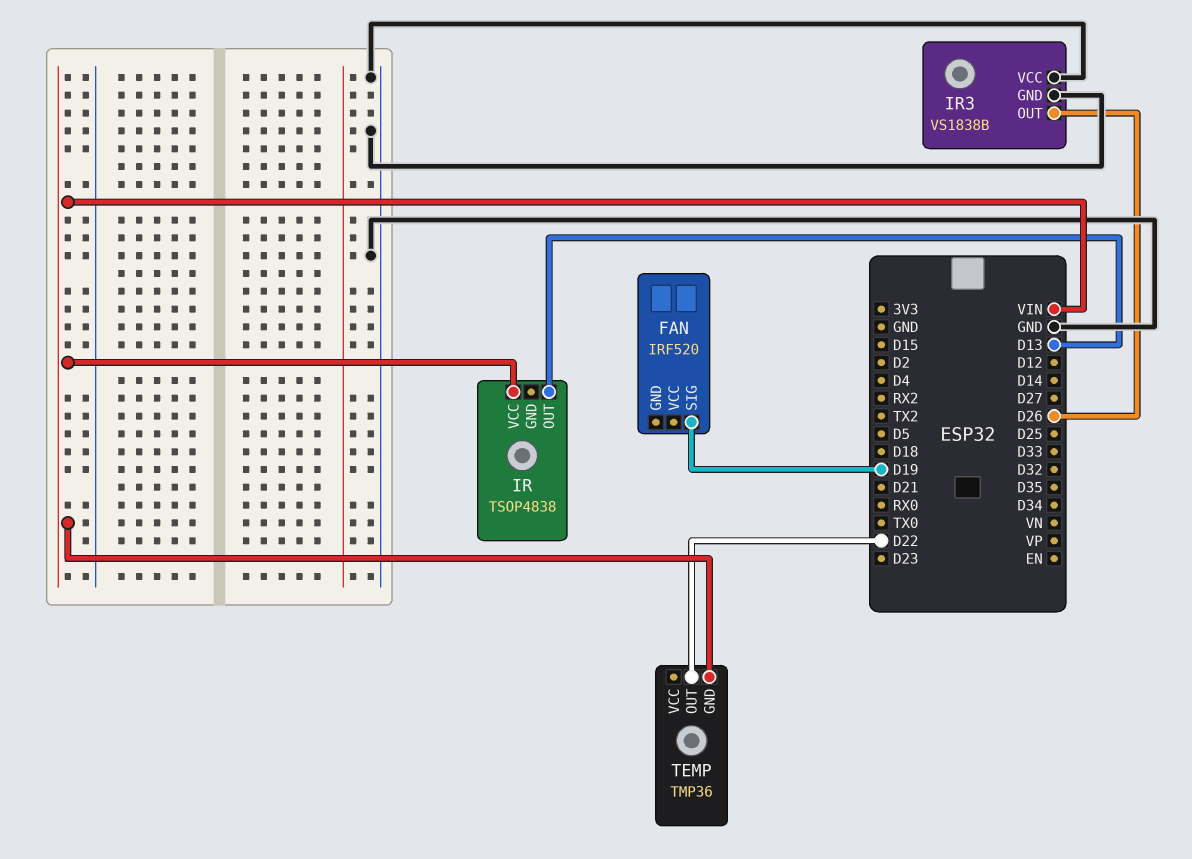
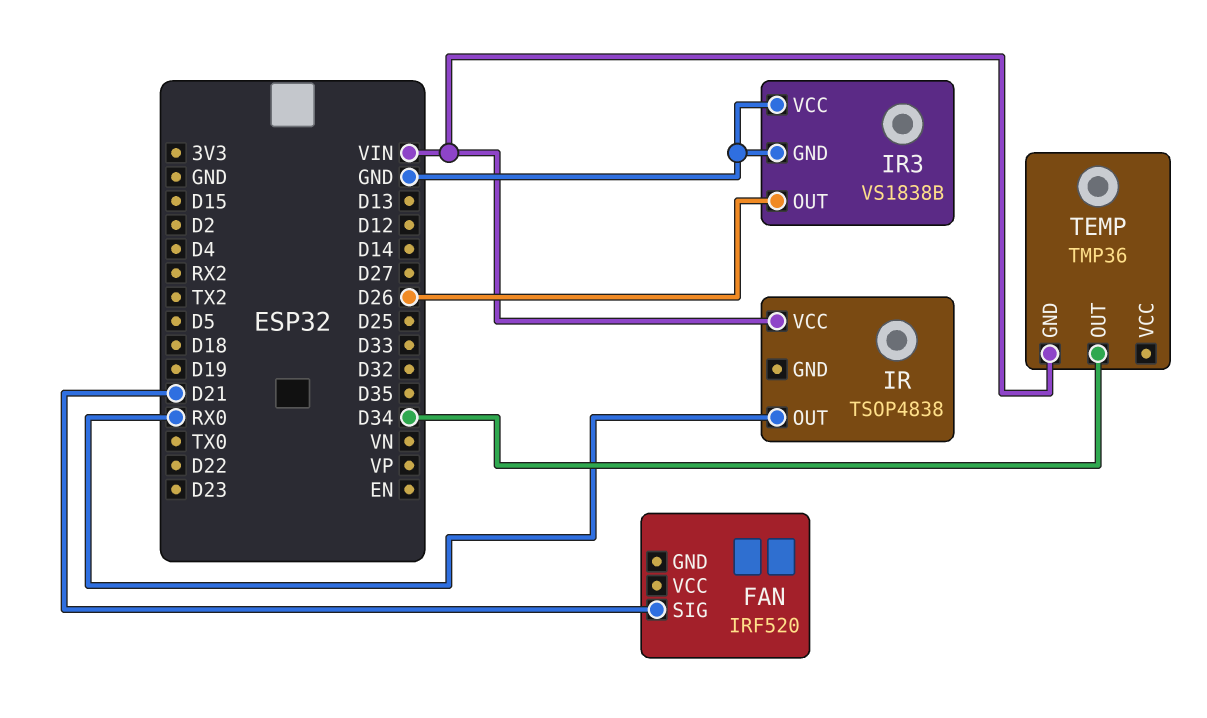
FAN pin SIG: D19 -> D21
IR pin OUT: D13 -> RX0
TEMP pin OUT: D22 -> D34

